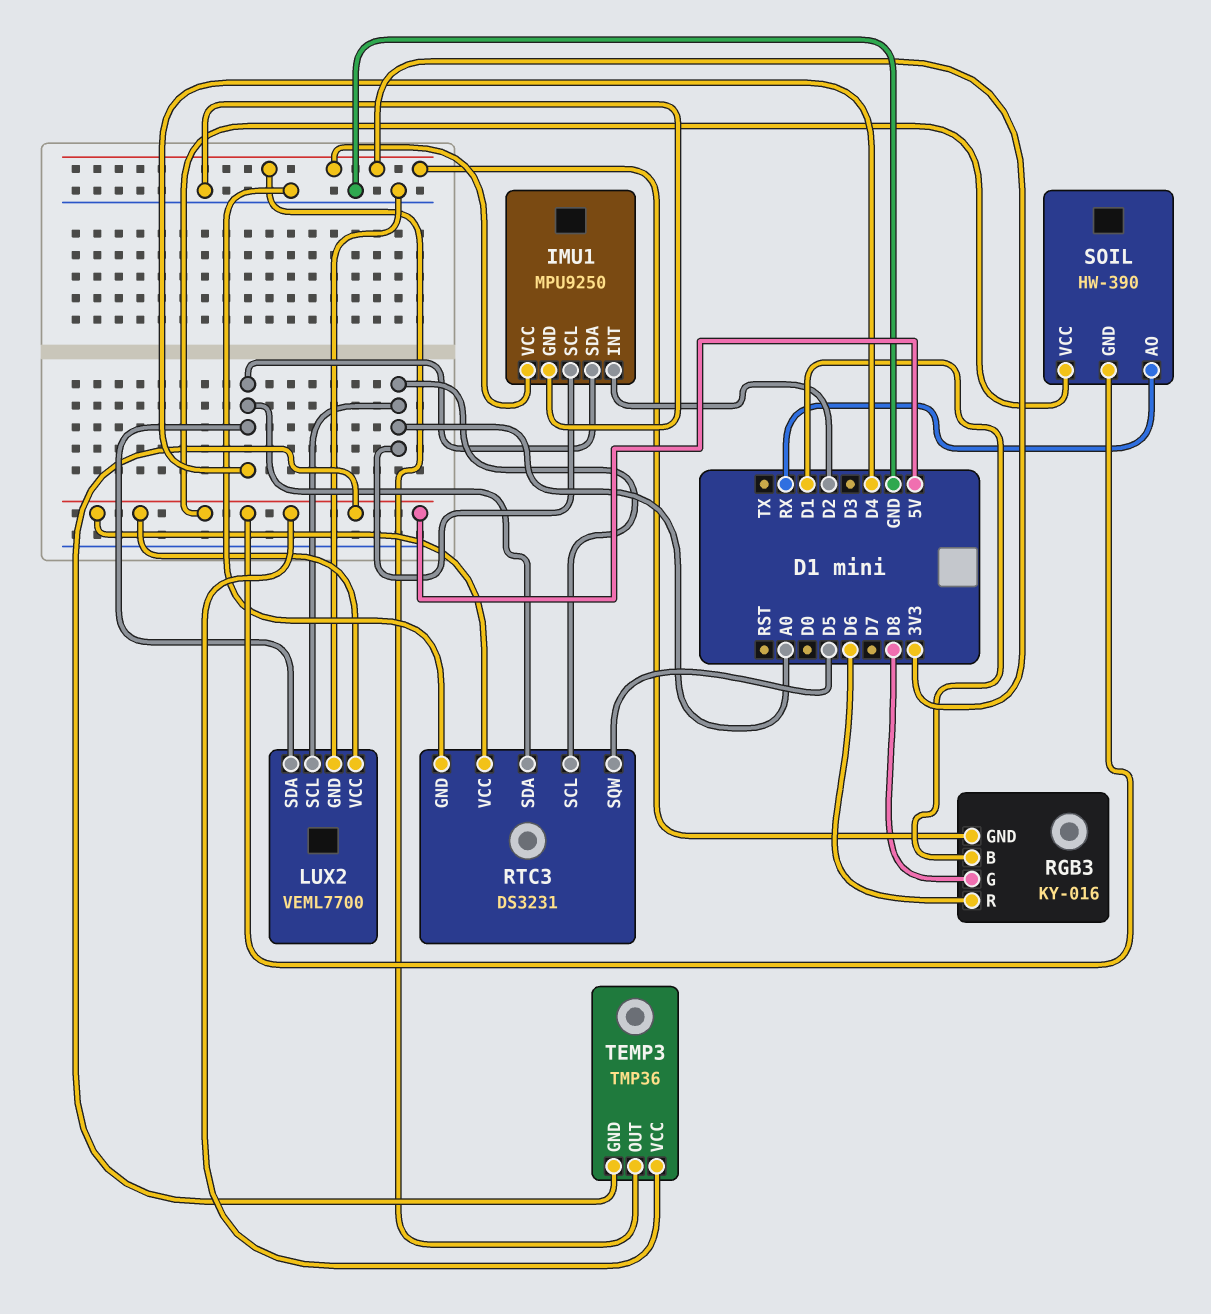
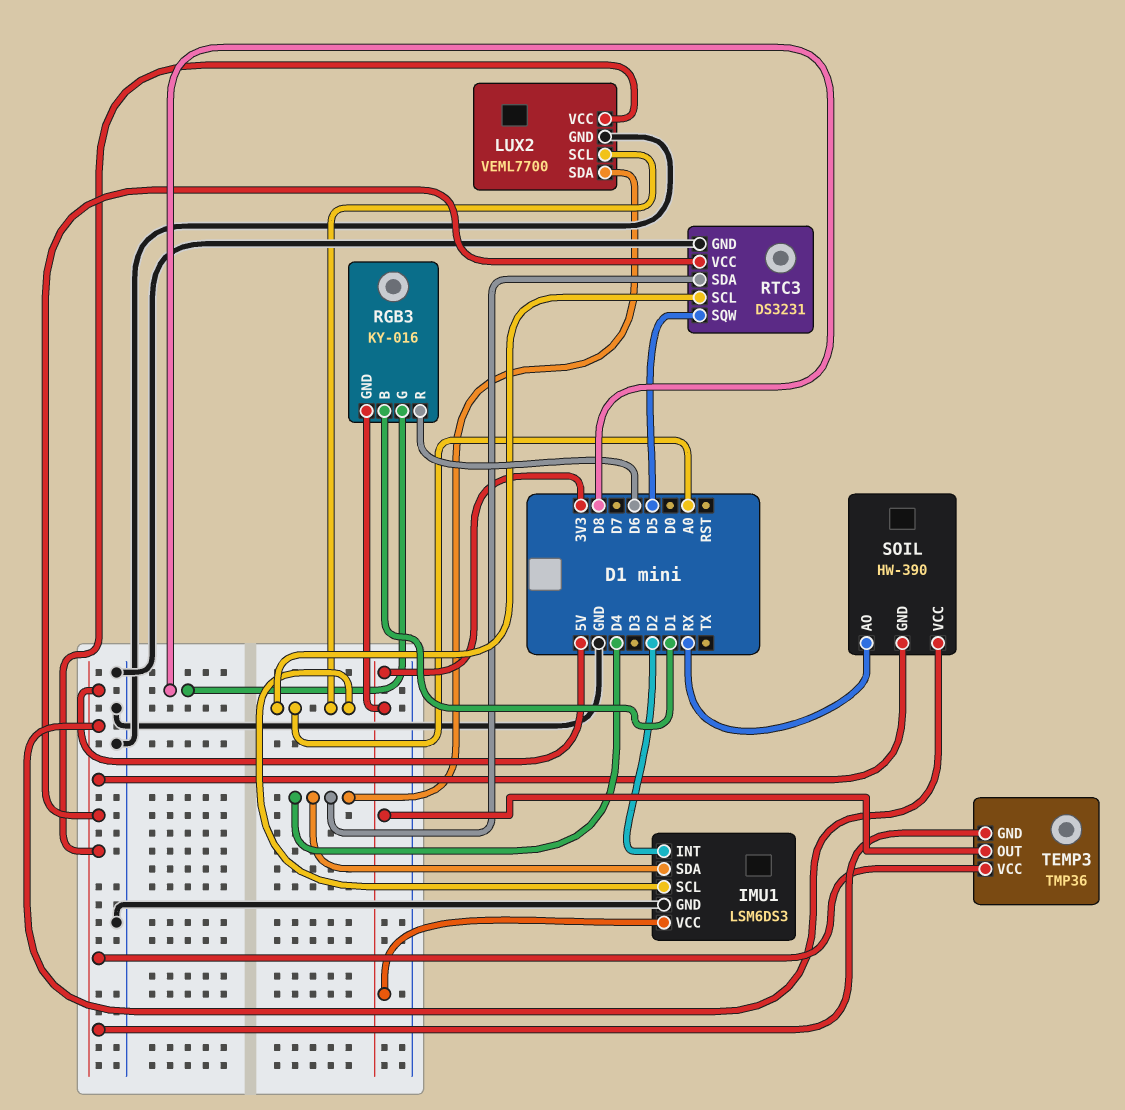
IMU1: MPU9250 -> LSM6DS3

